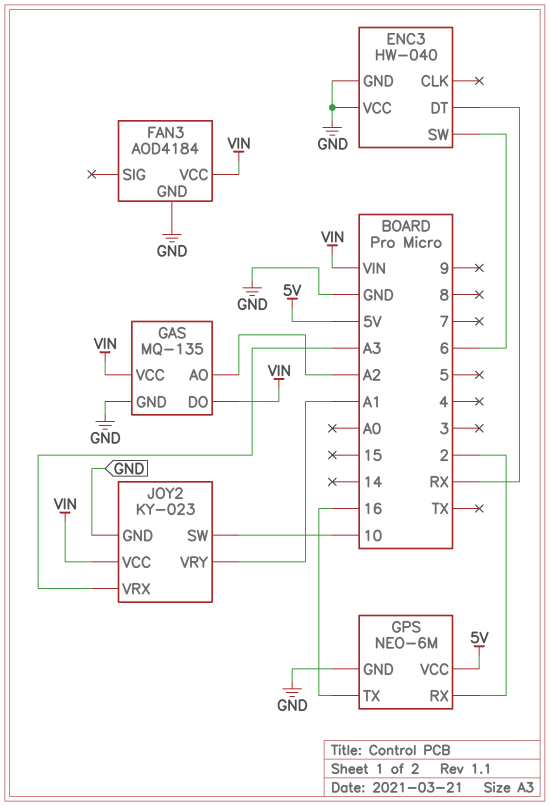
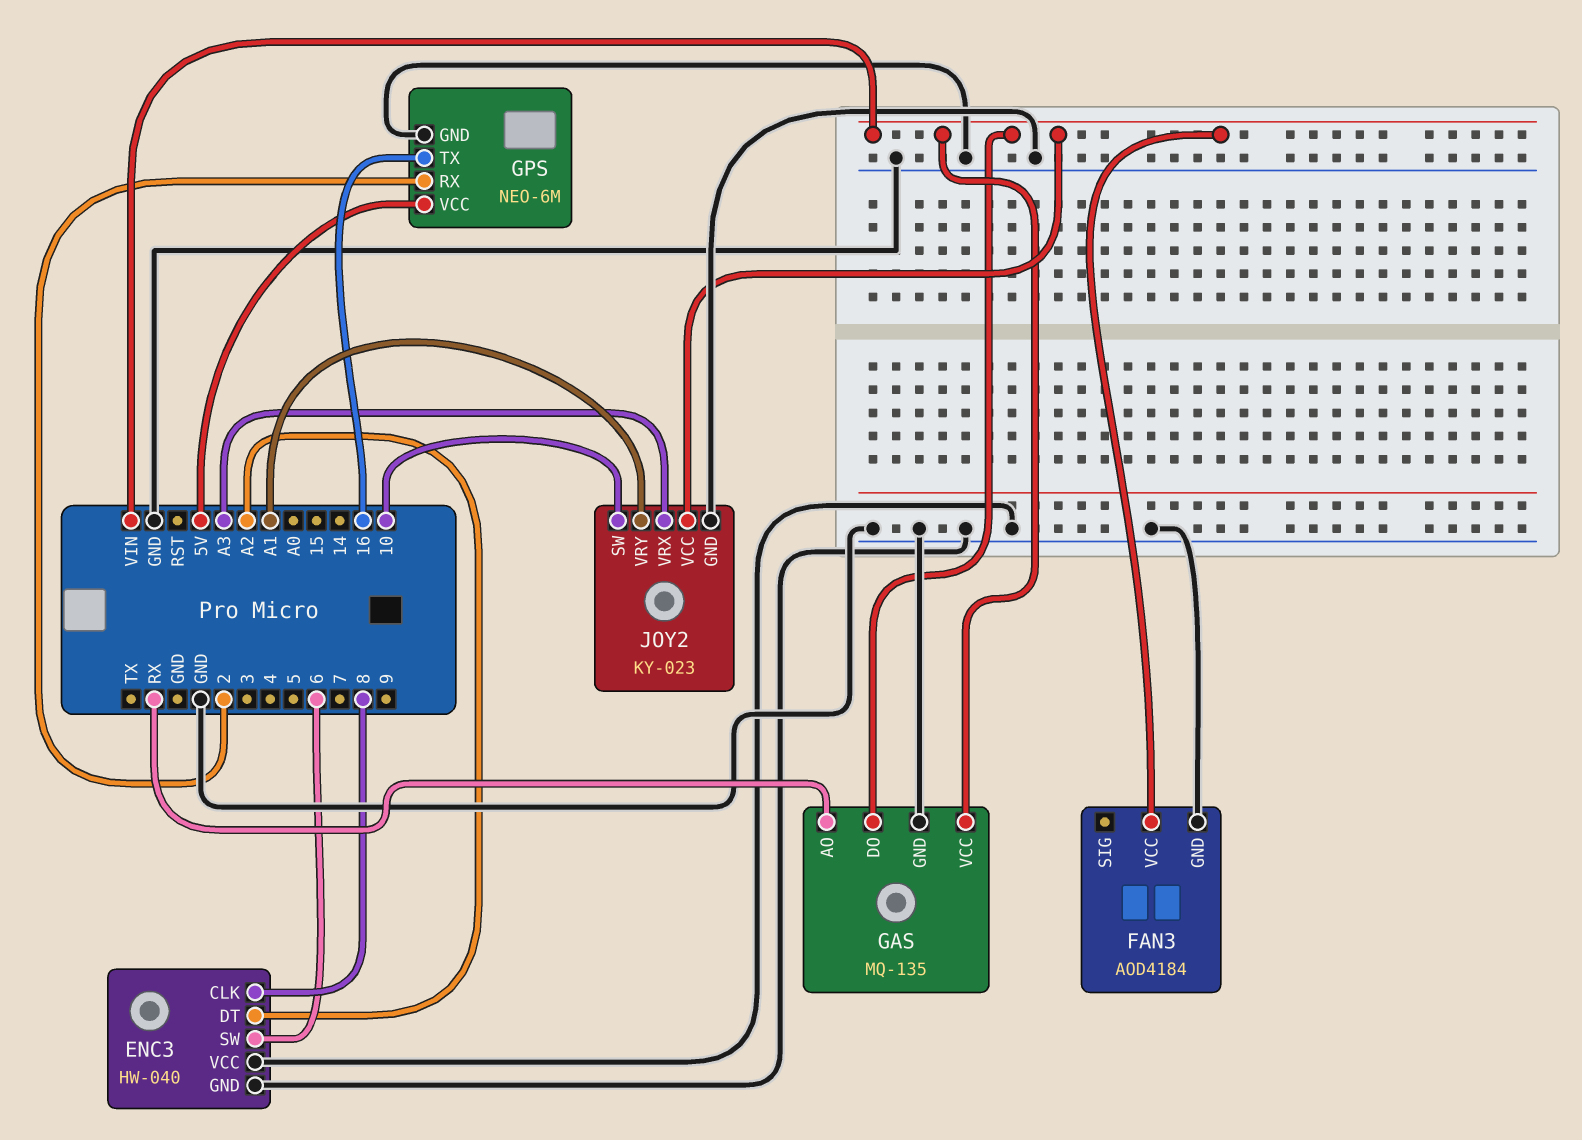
ENC3 pin CLK: none -> 8
ENC3 pin DT: RX -> A2
GAS pin AO: A2 -> RX

